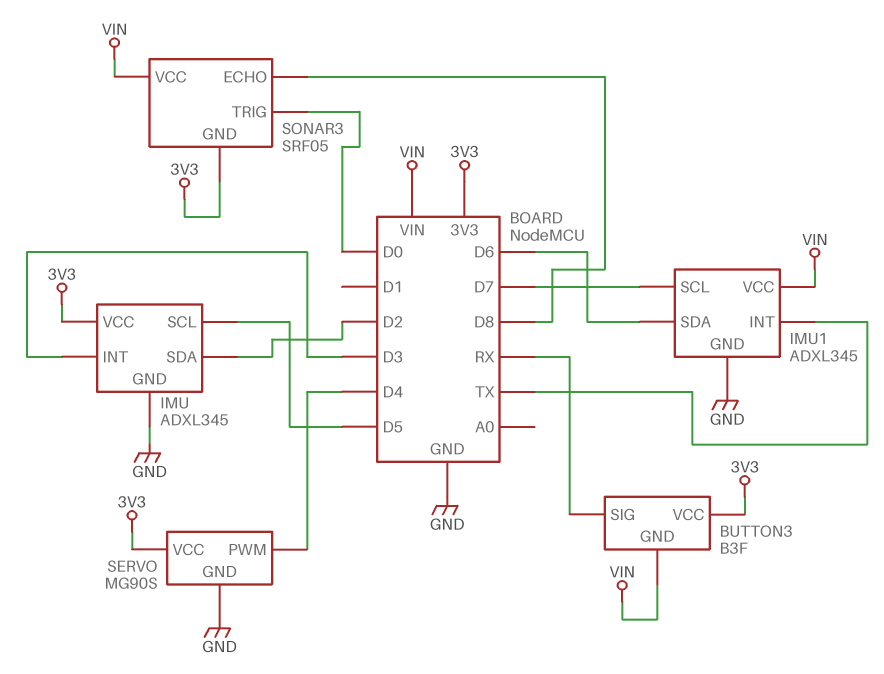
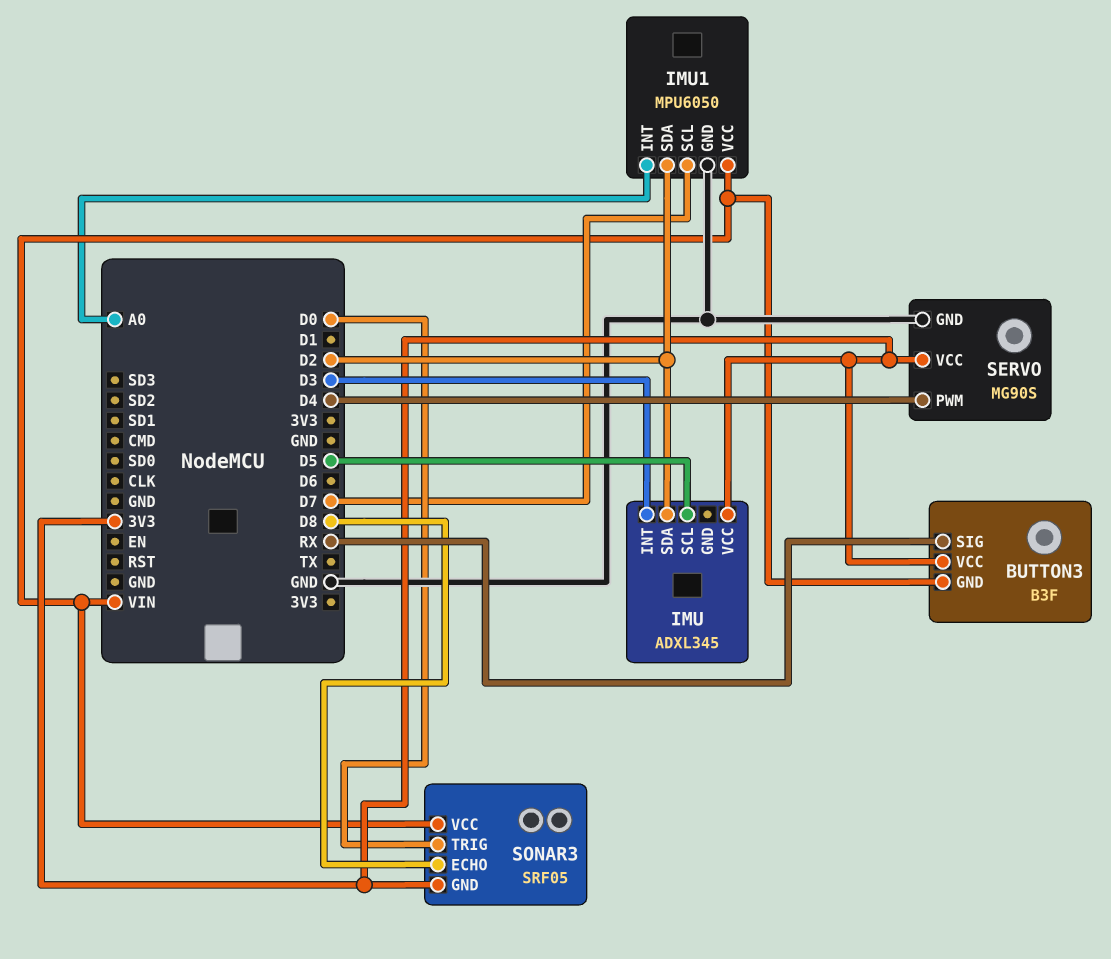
IMU pin GND: GND -> none
IMU1: ADXL345 -> MPU6050
IMU1 pin INT: TX -> A0
IMU1 pin SDA: D6 -> D2

